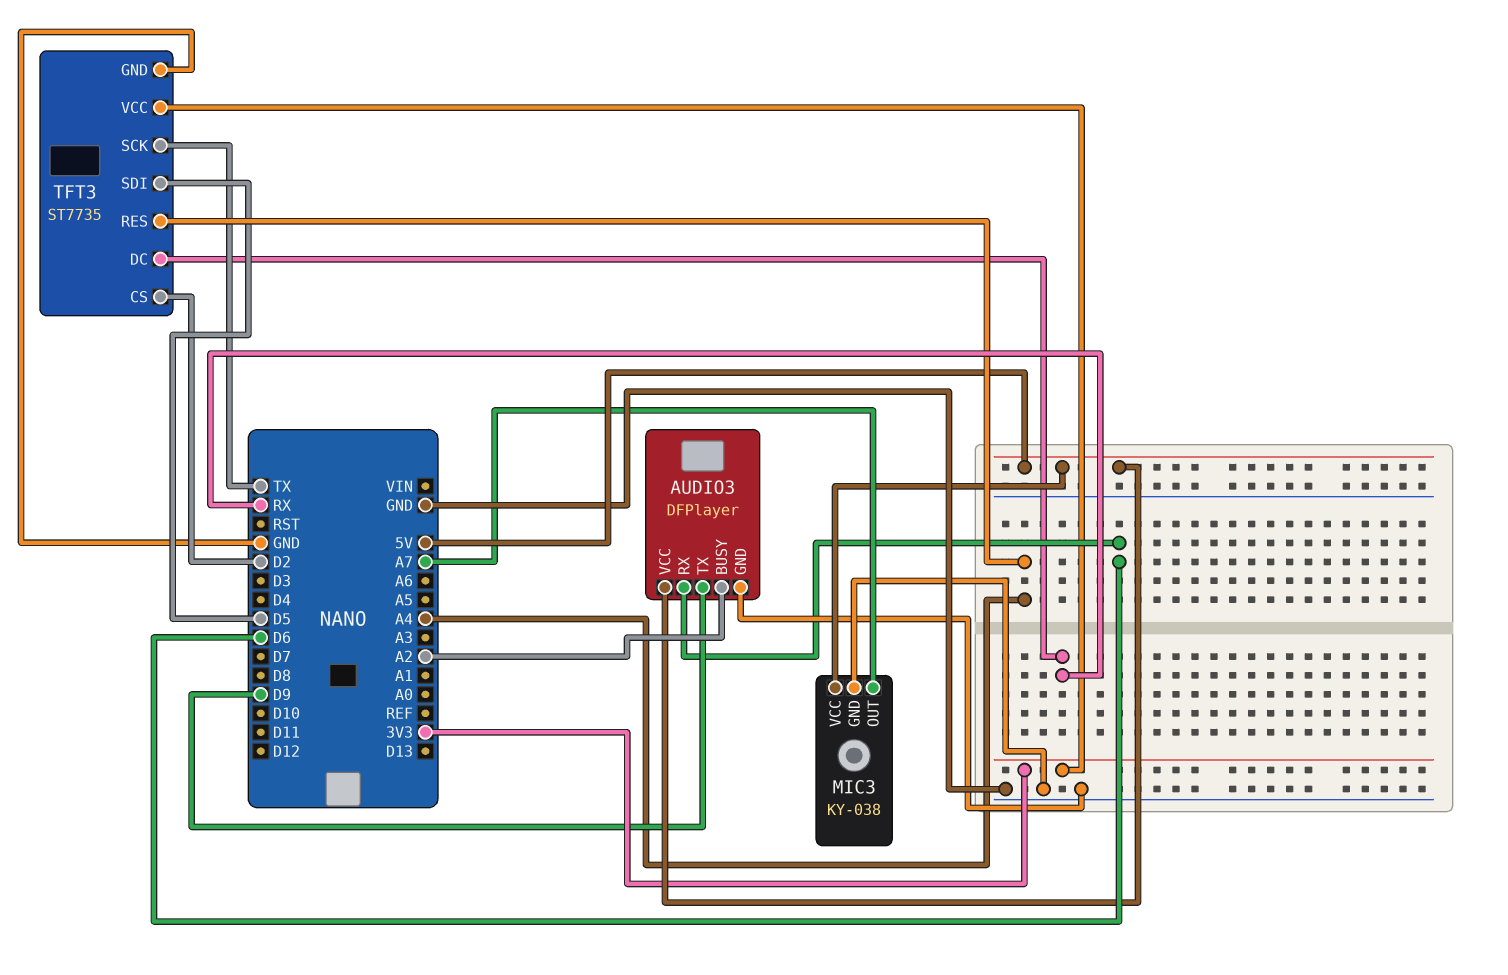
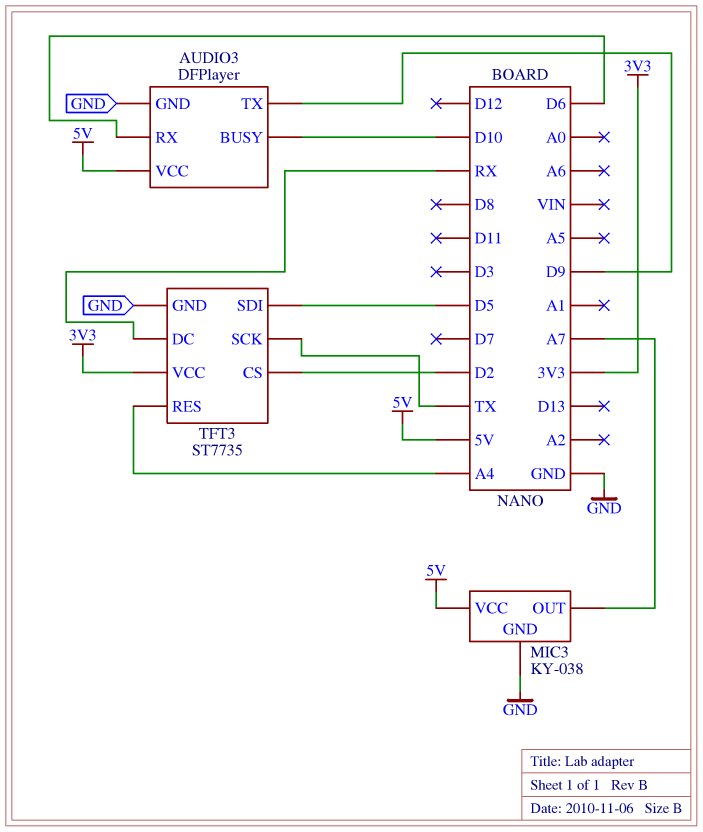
AUDIO3 pin BUSY: A2 -> D10

